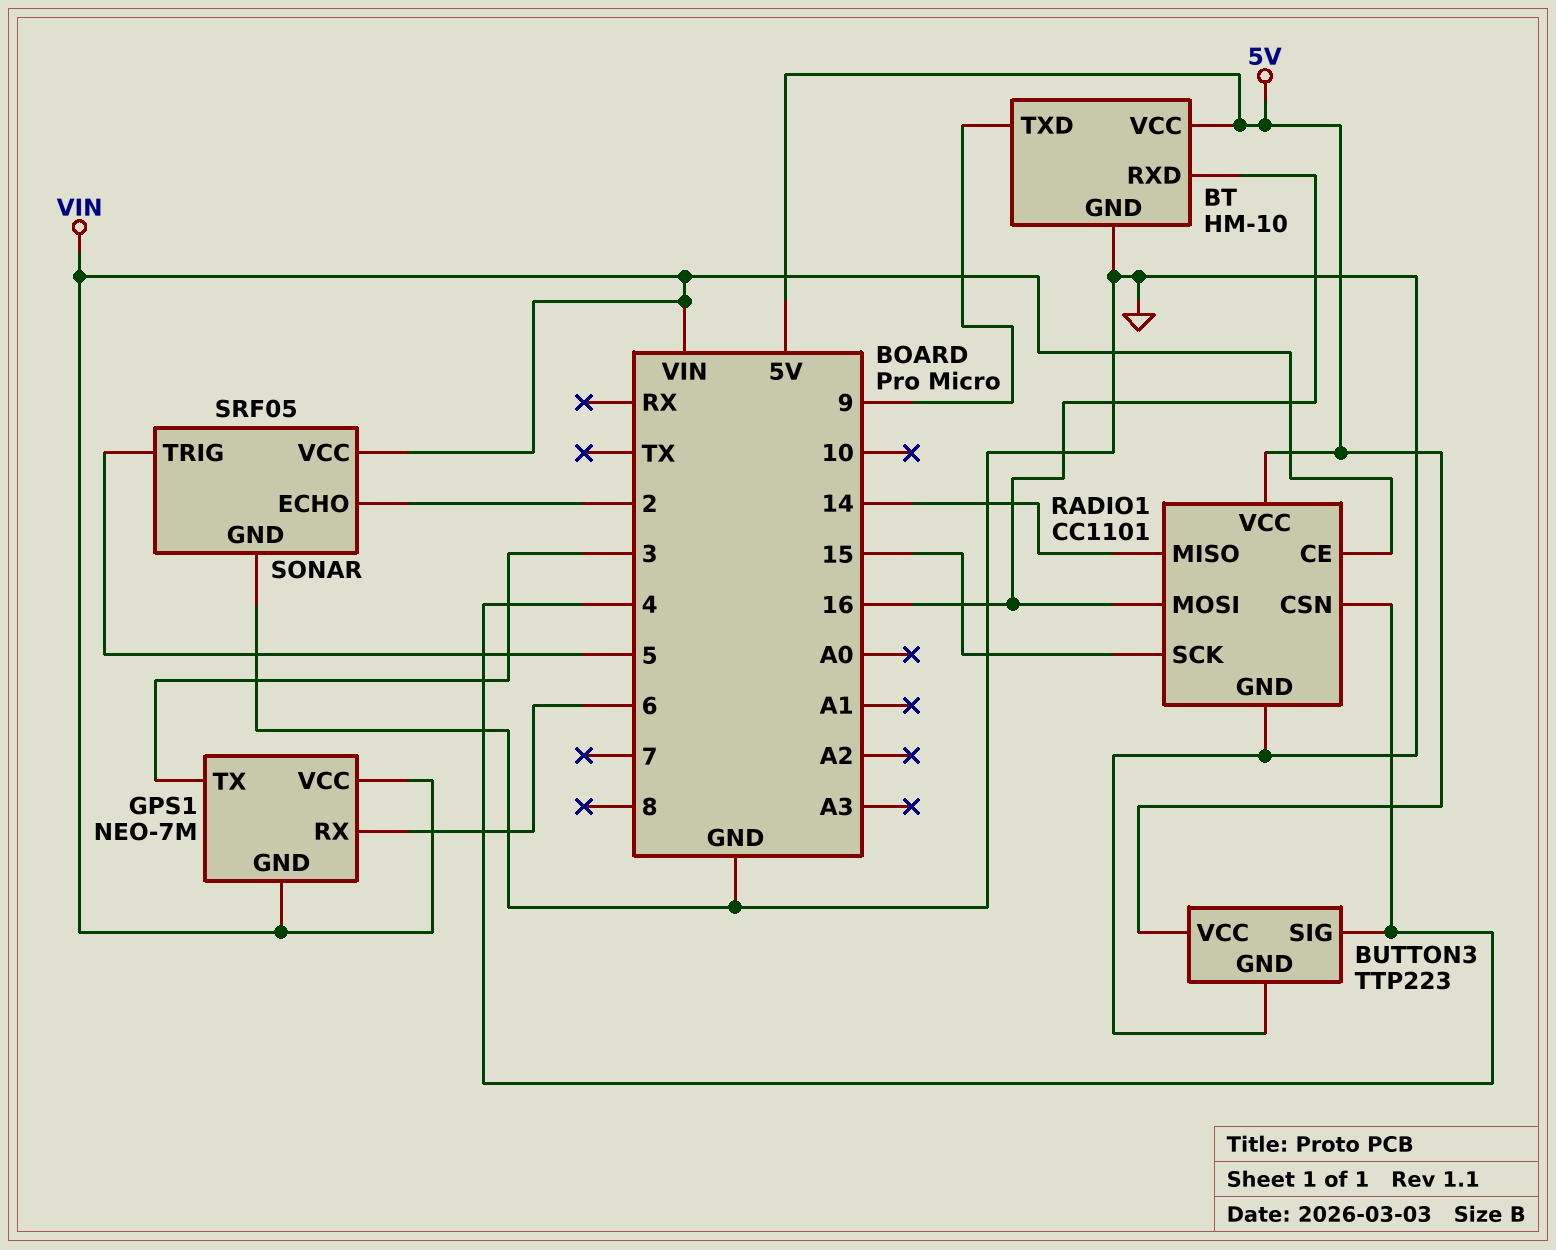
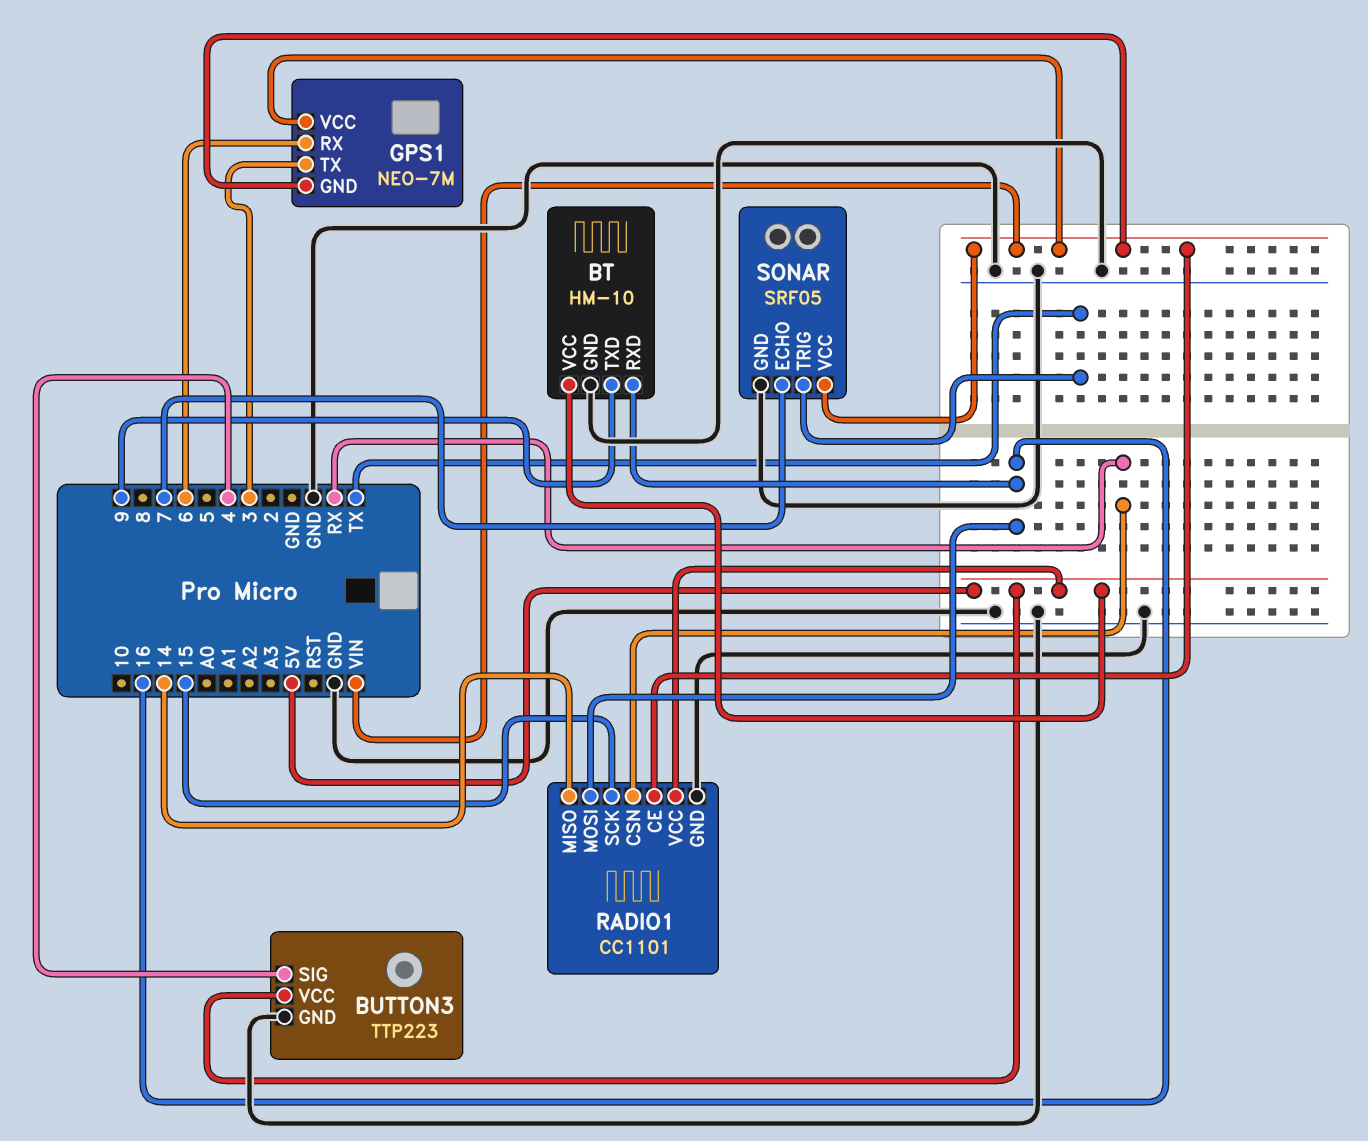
RADIO1 pin CSN: 4 -> RX
SONAR pin ECHO: 2 -> 7
SONAR pin TRIG: 5 -> TX

